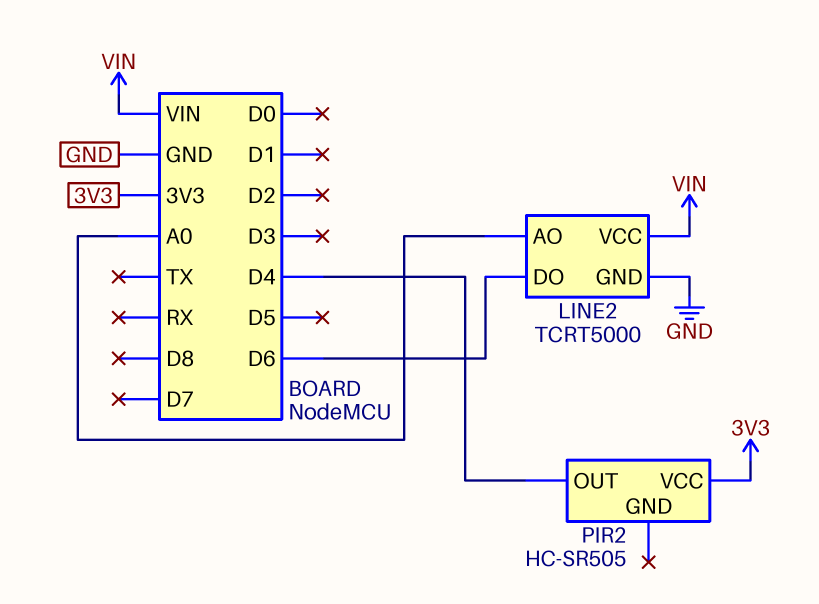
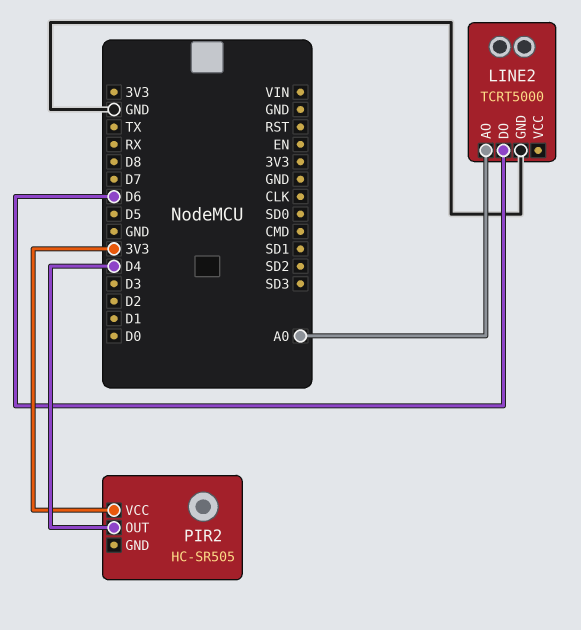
LINE2 pin VCC: VIN -> none

